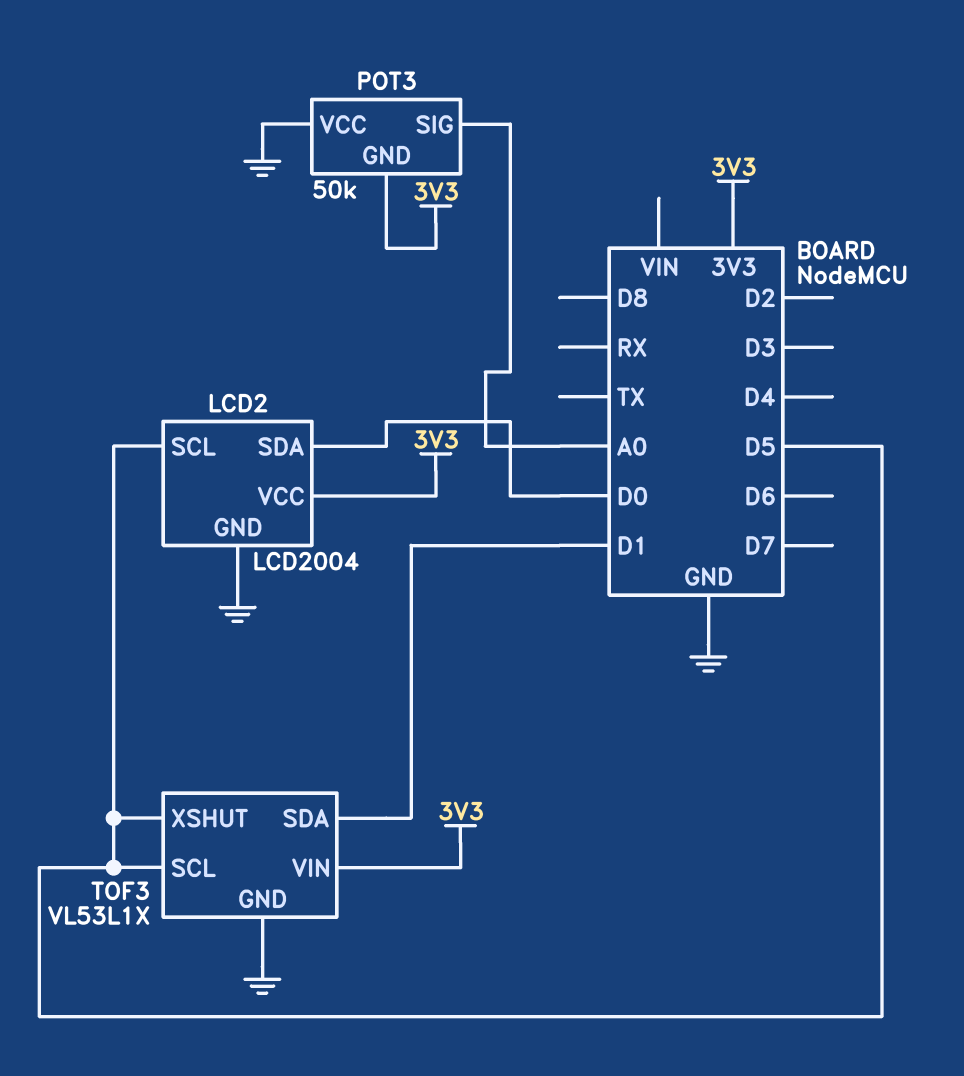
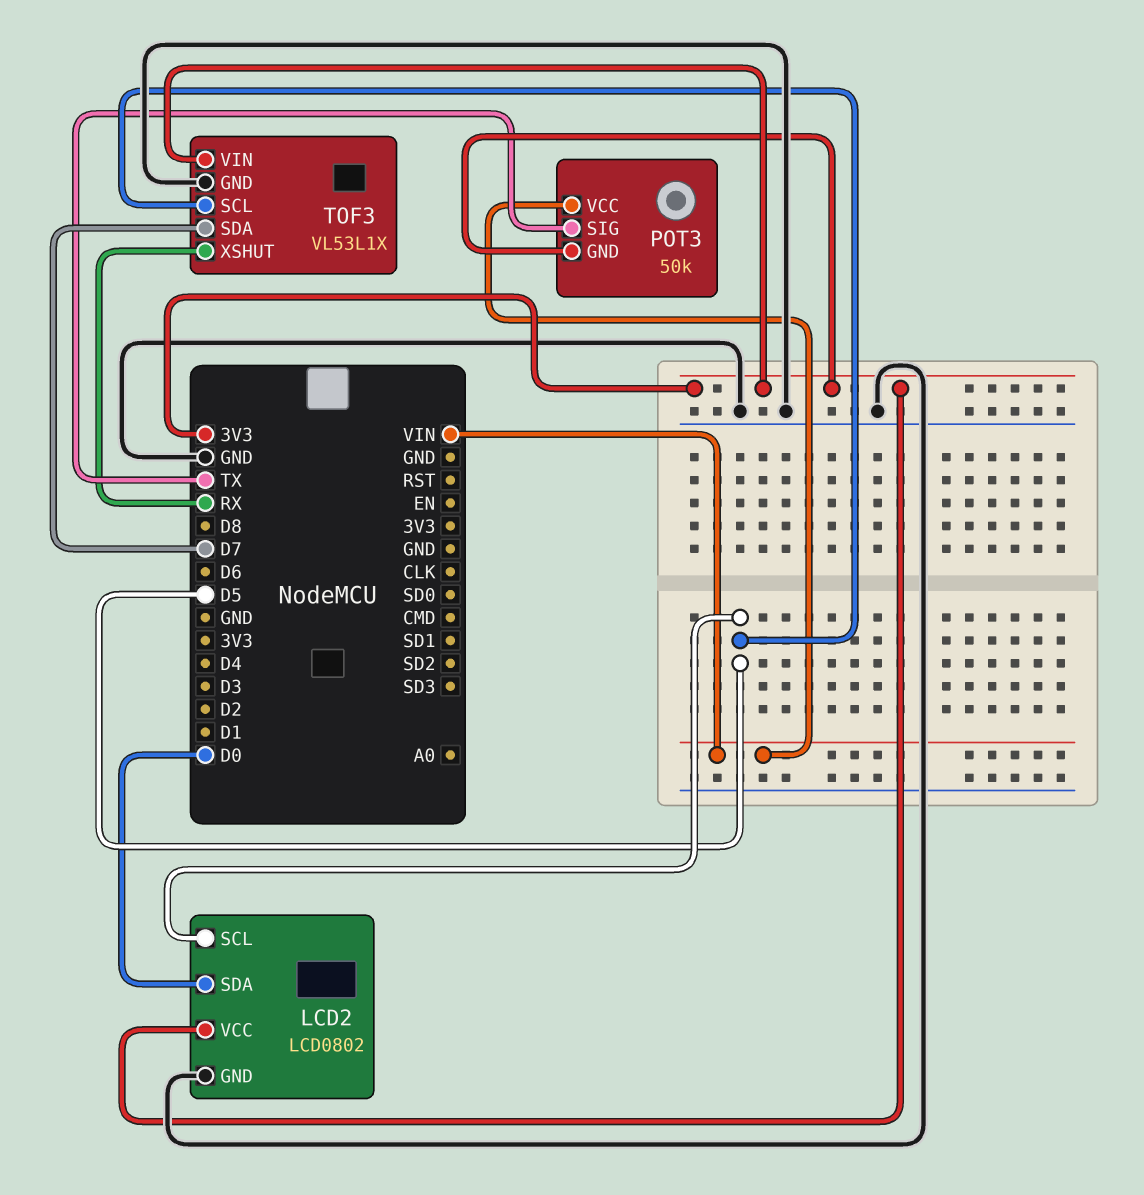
LCD2: LCD2004 -> LCD0802
POT3 pin SIG: A0 -> TX
POT3 pin VCC: GND -> VIN
TOF3 pin SDA: D1 -> D7
TOF3 pin XSHUT: D5 -> RX

